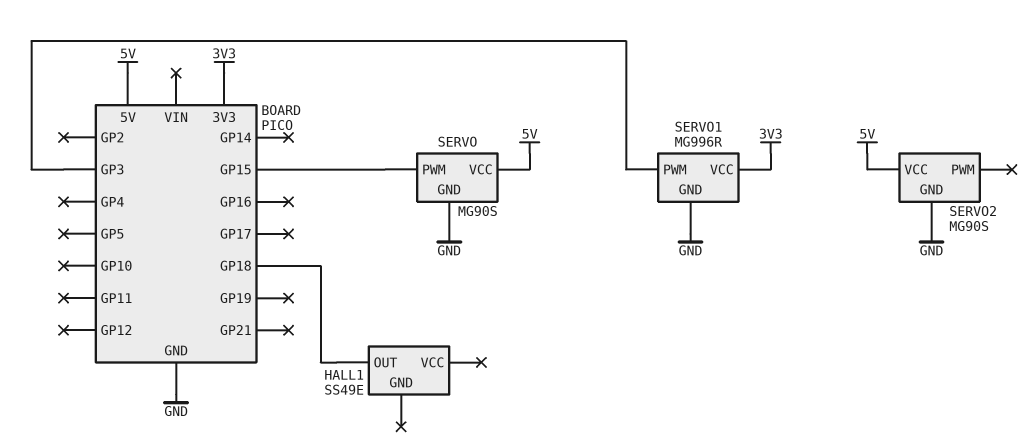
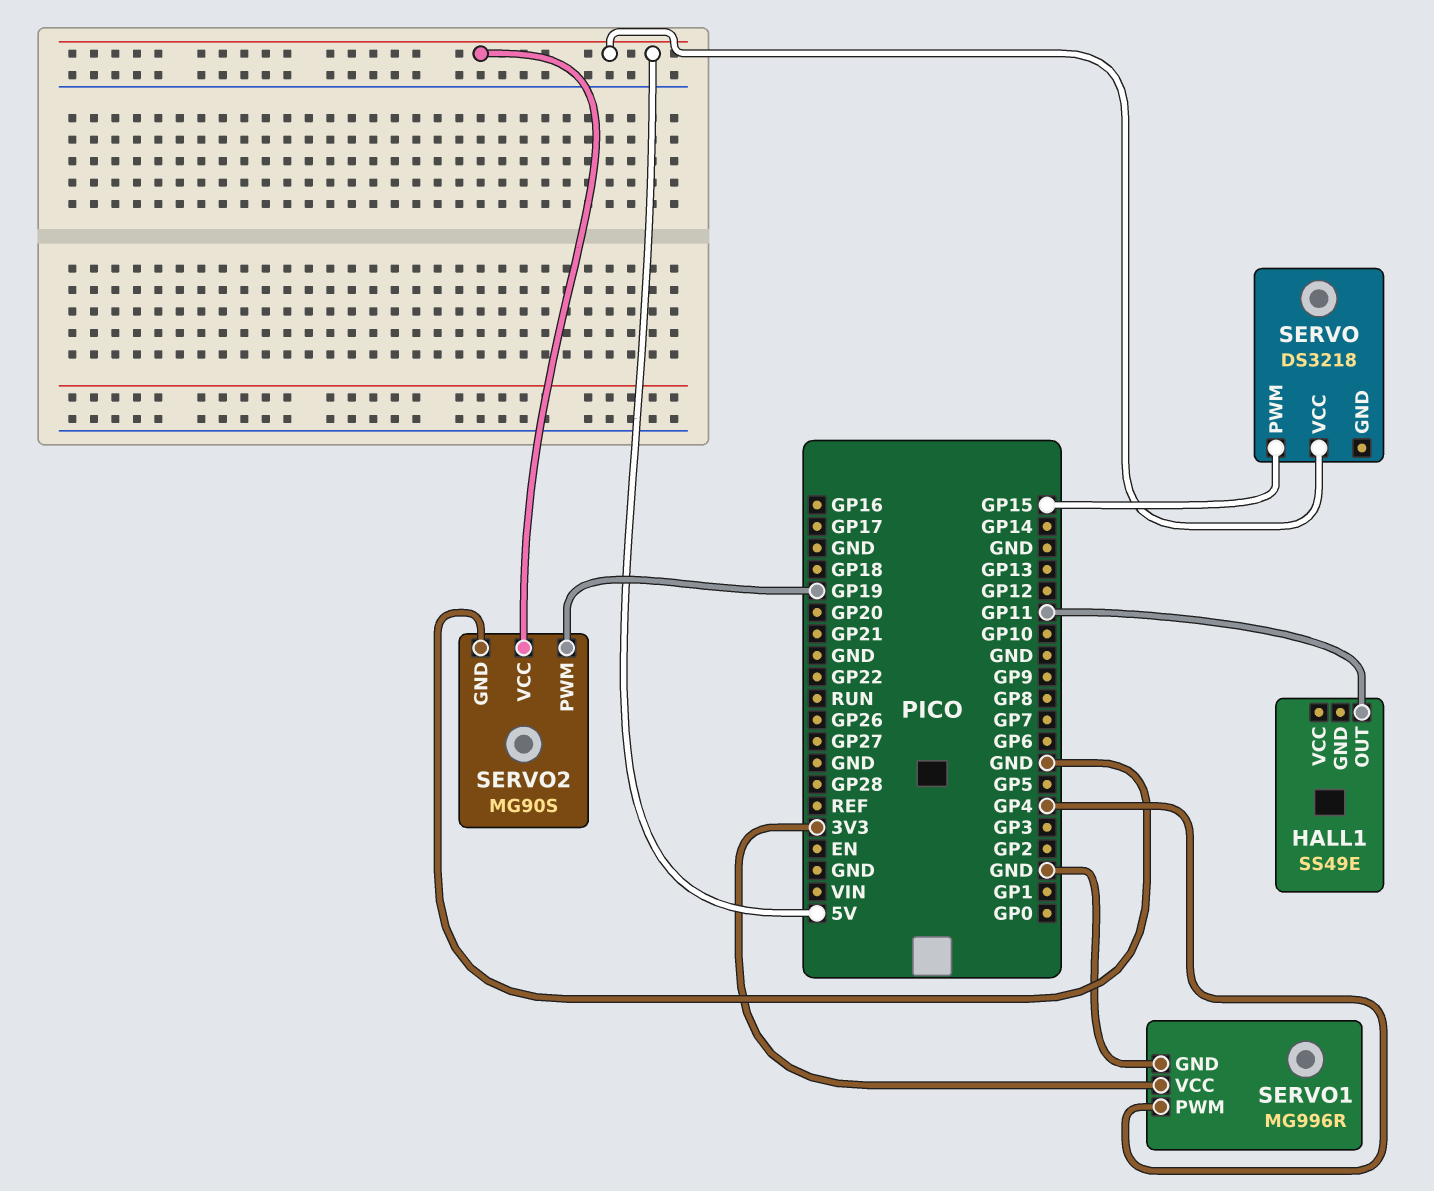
HALL1 pin OUT: GP18 -> GP11
SERVO: MG90S -> DS3218
SERVO pin GND: GND -> none
SERVO1 pin PWM: GP3 -> GP4
SERVO2 pin PWM: none -> GP19

